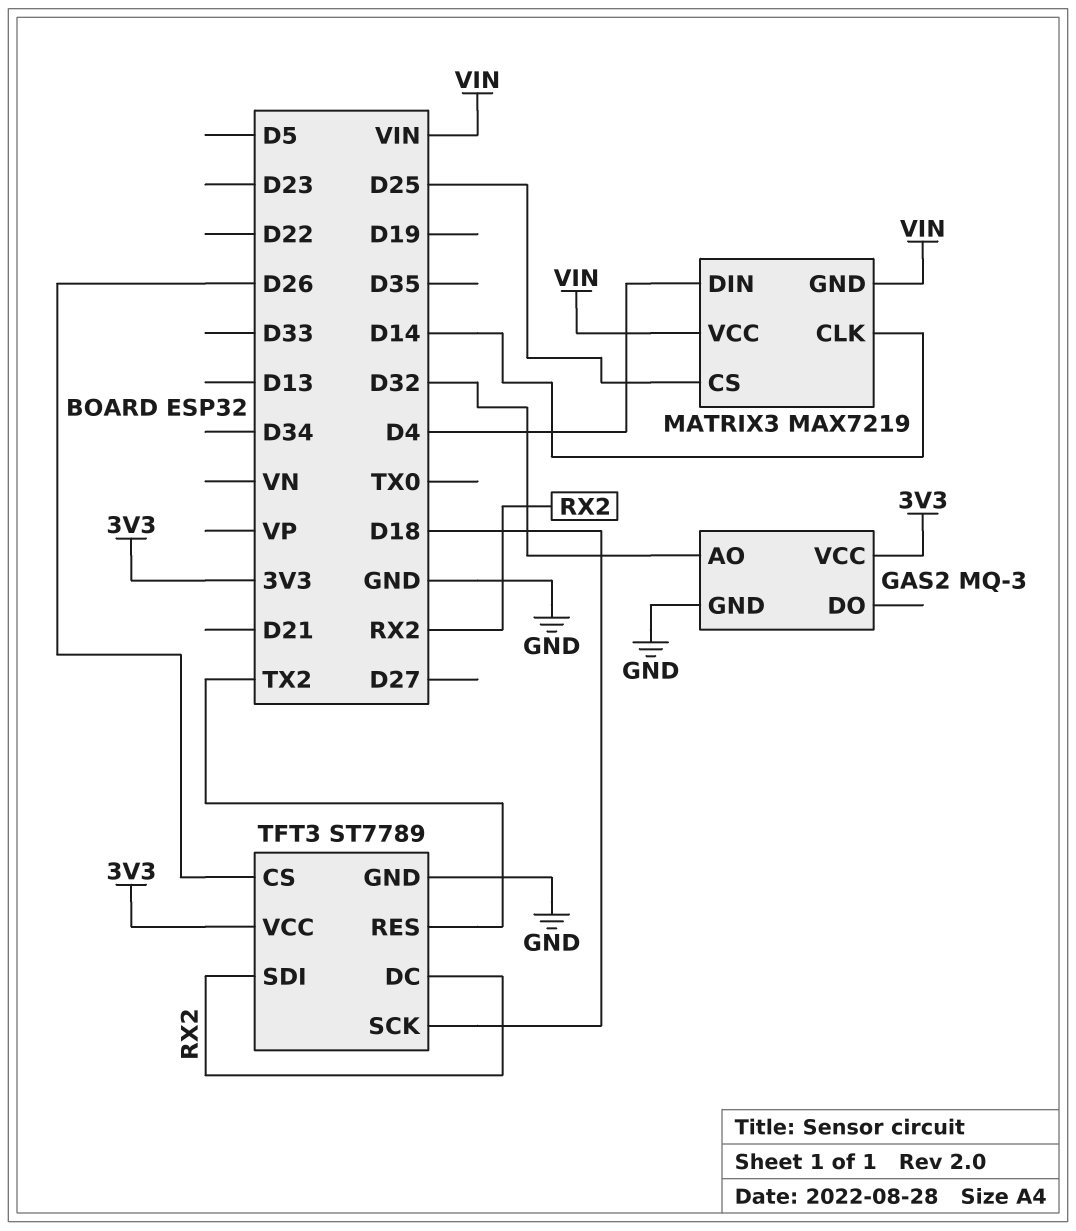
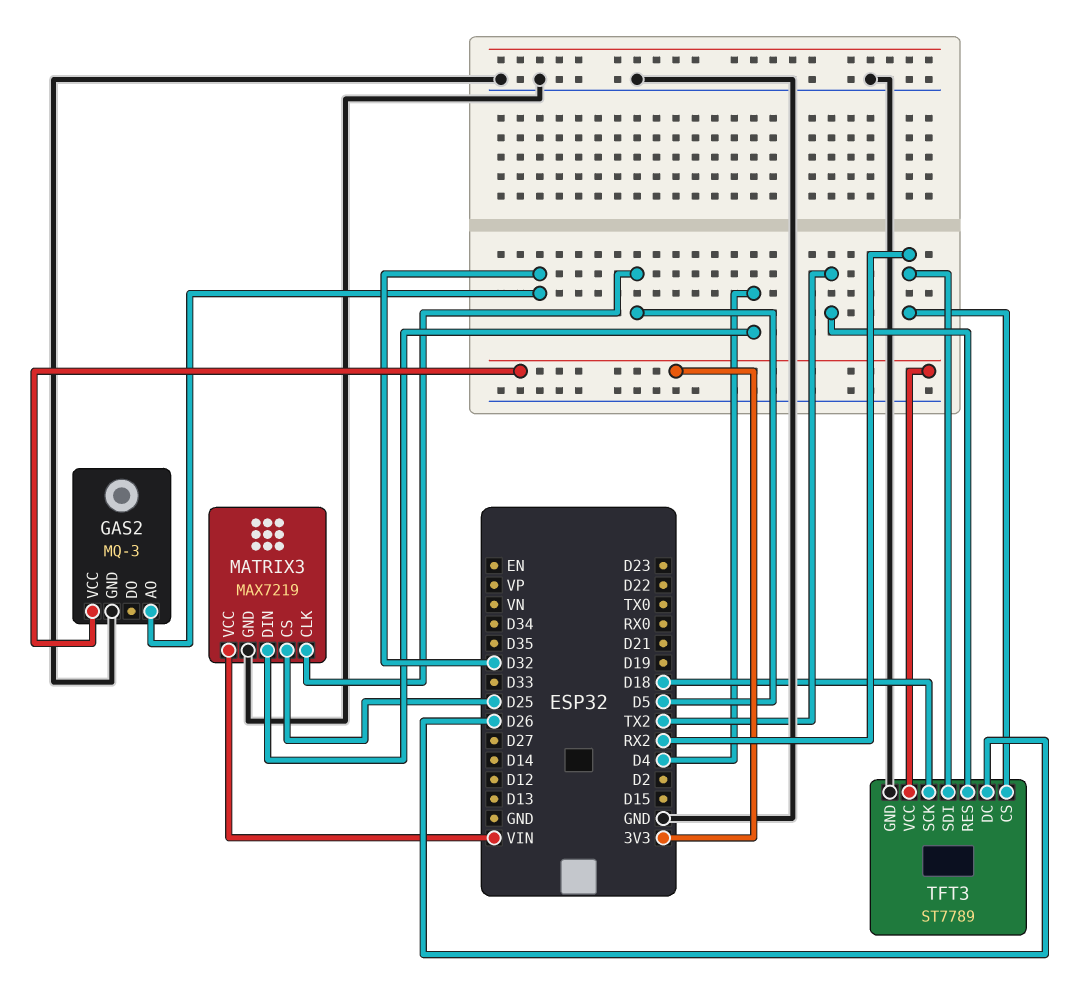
MATRIX3 pin CLK: D14 -> D5
MATRIX3 pin GND: VIN -> GND
TFT3 pin CS: D26 -> RX2
TFT3 pin DC: RX2 -> D26

